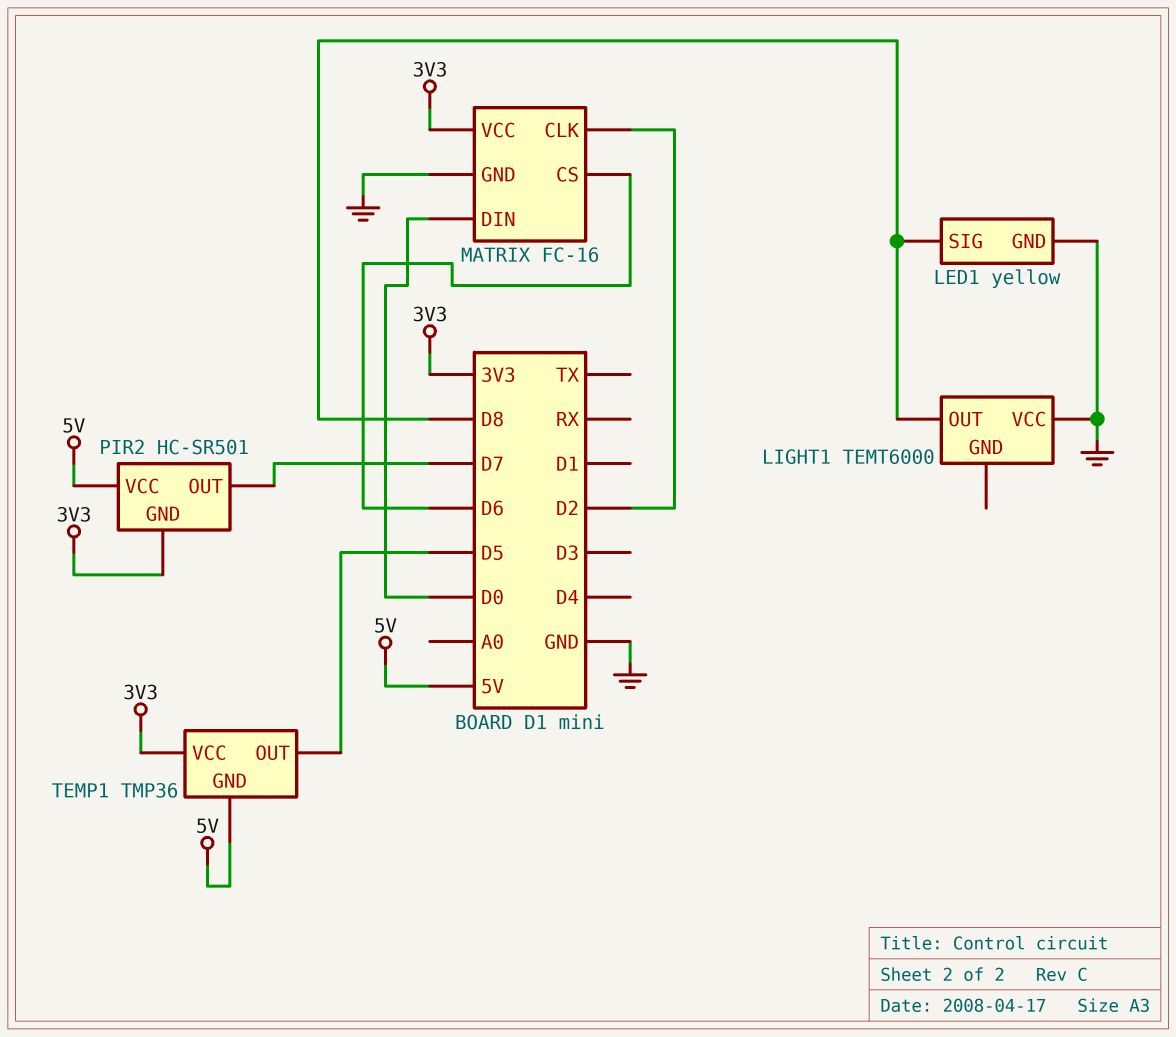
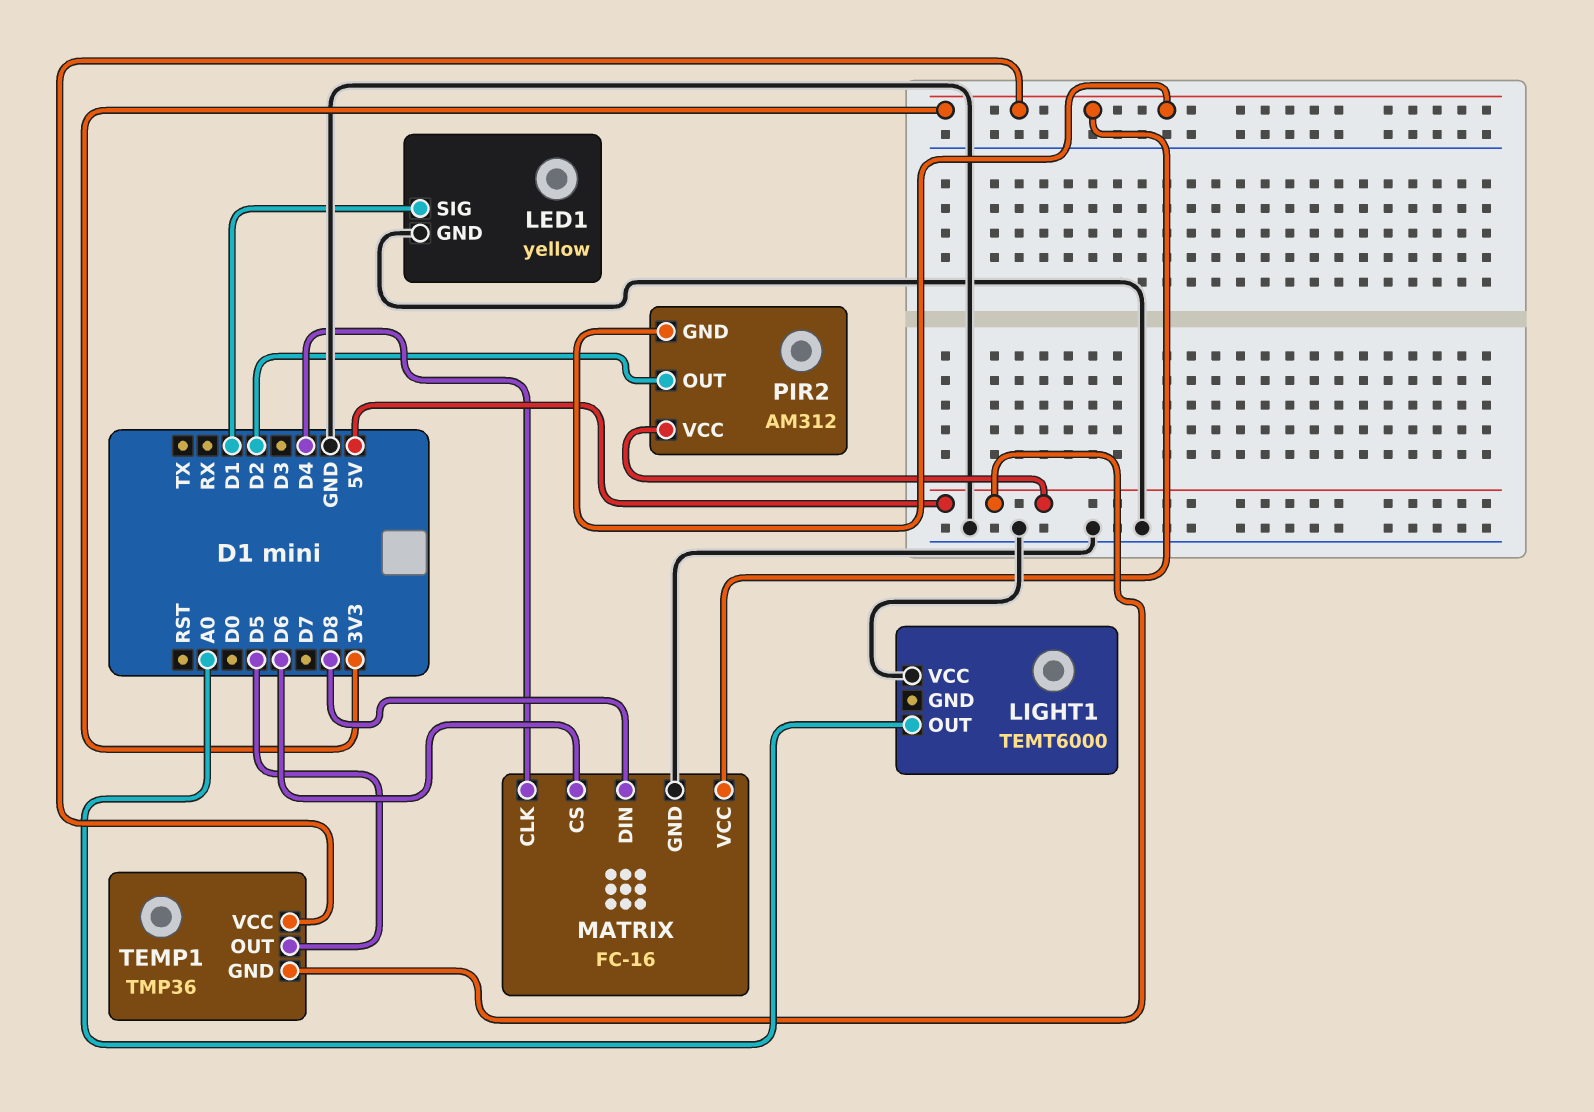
LED1 pin SIG: D8 -> D1
LIGHT1 pin OUT: D8 -> A0
MATRIX pin CLK: D2 -> D4
MATRIX pin DIN: D0 -> D8
PIR2: HC-SR501 -> AM312
PIR2 pin OUT: D7 -> D2

